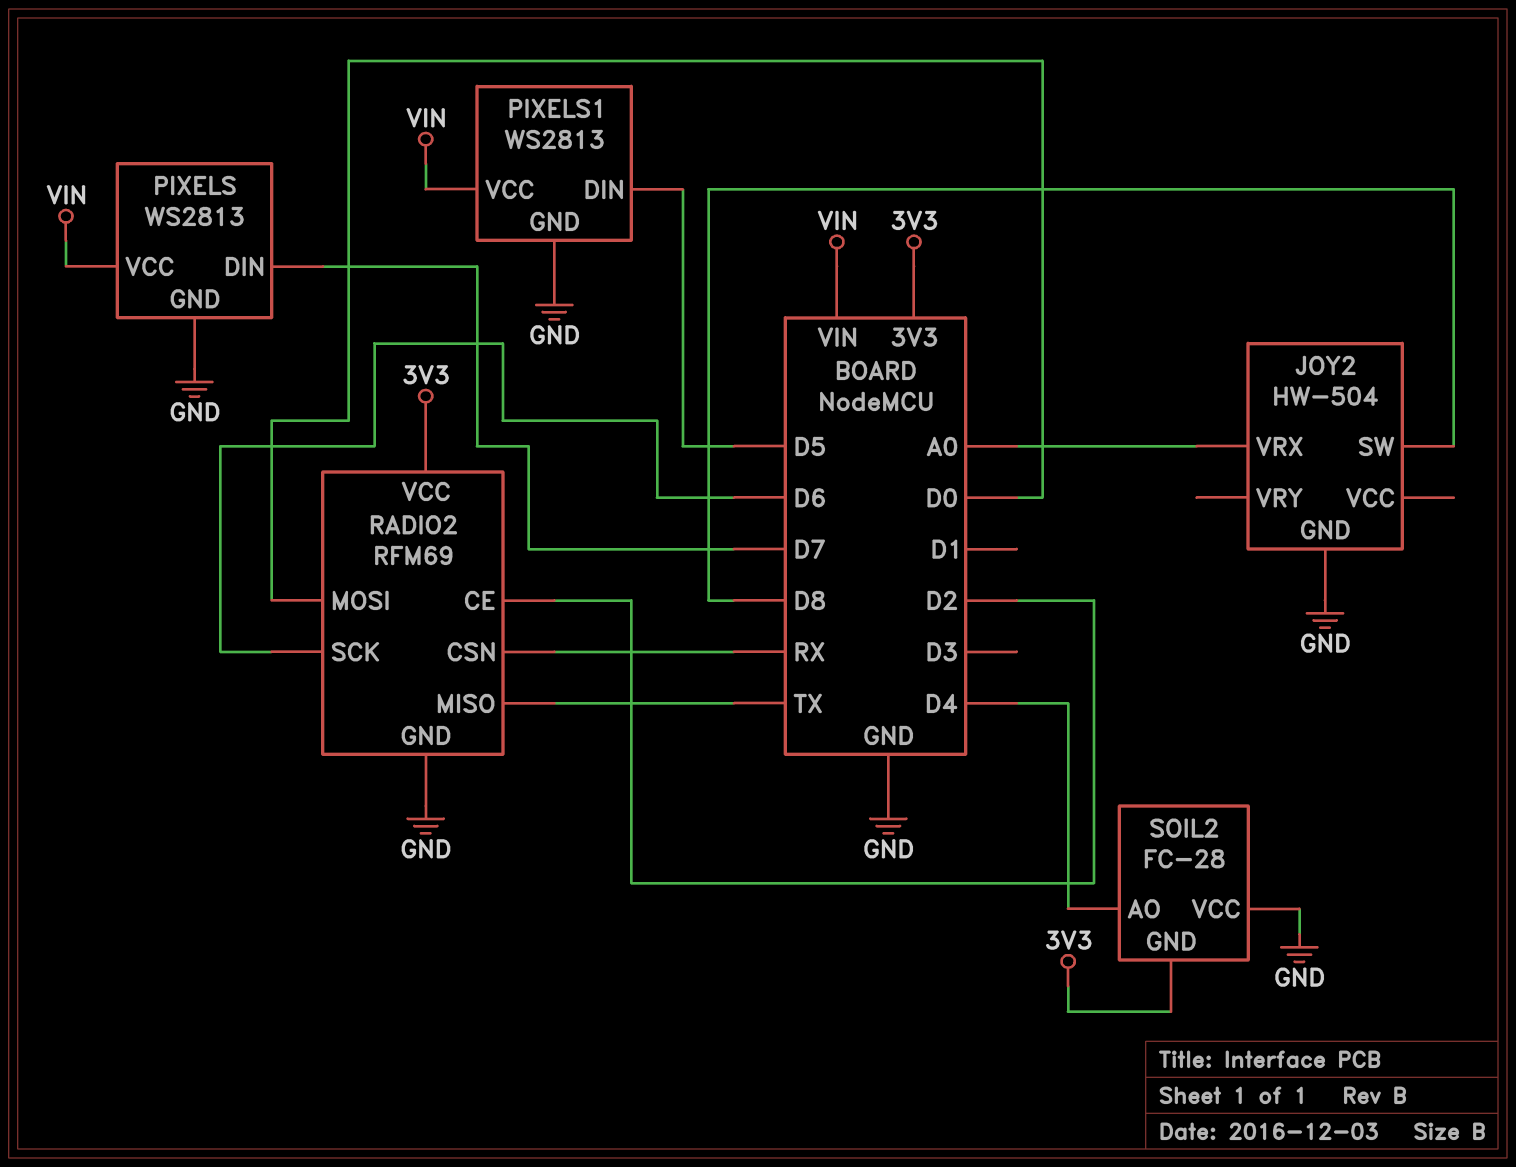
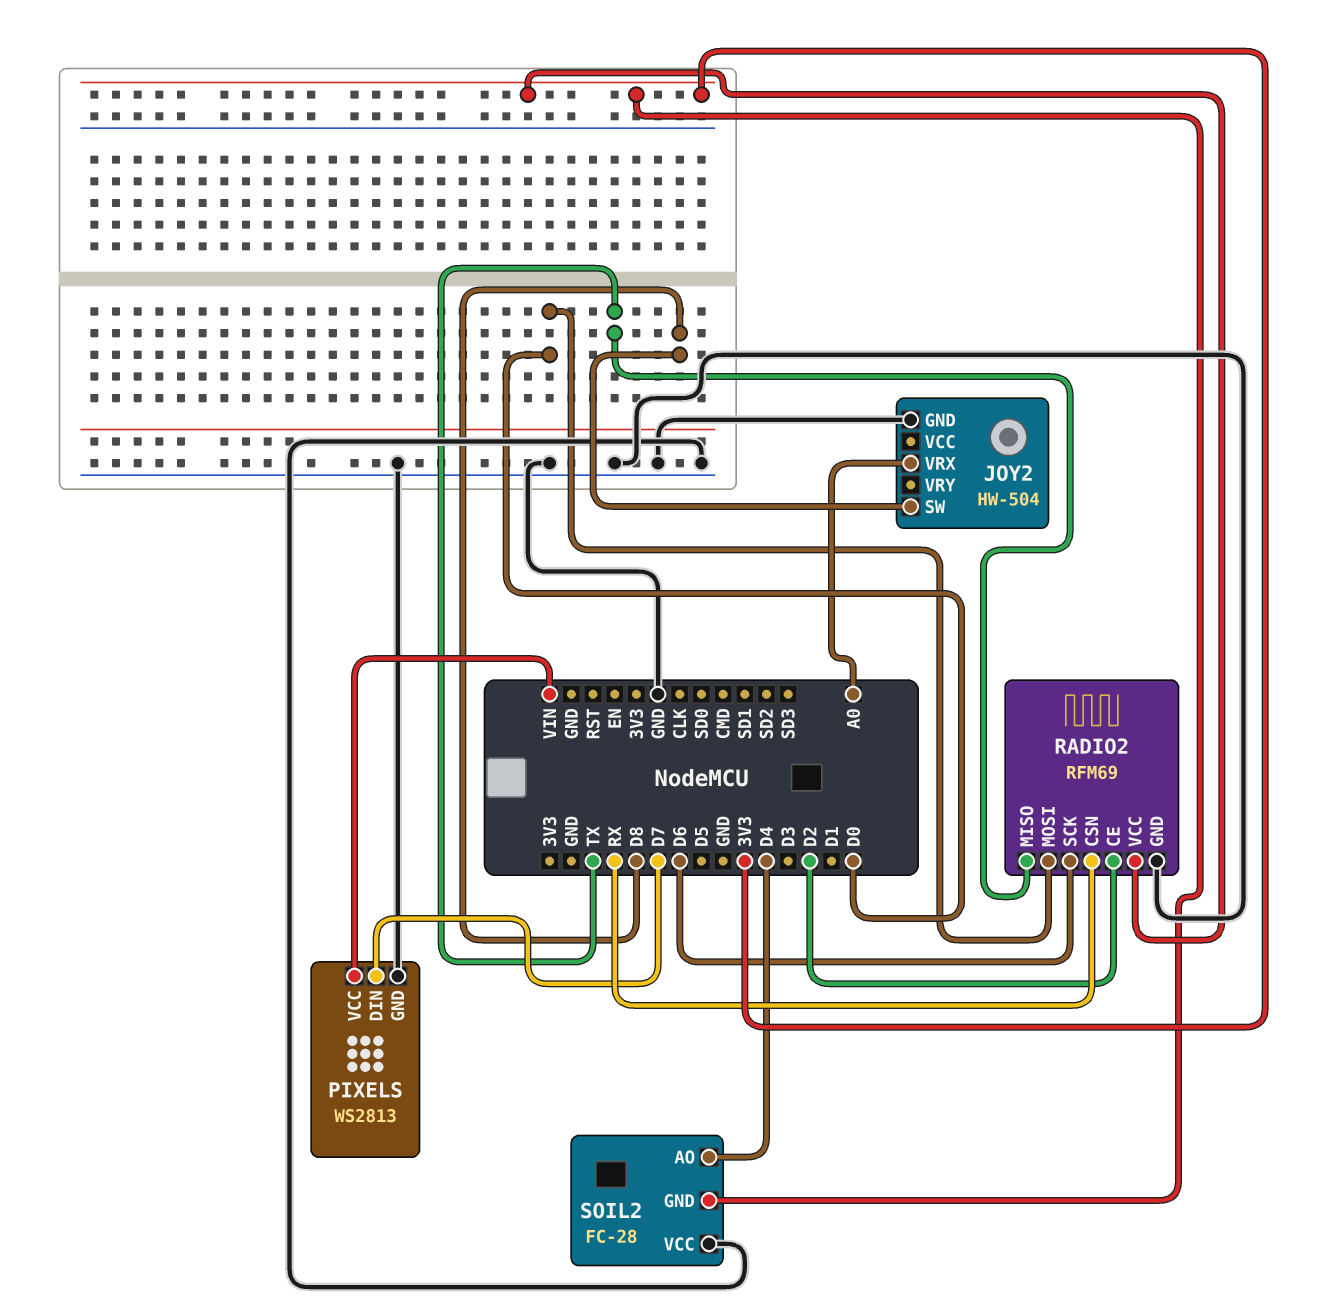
PIXELS1: WS2813 -> none
PIXELS1 pin DIN: D5 -> none
PIXELS1 pin GND: GND -> none
PIXELS1 pin VCC: VIN -> none

